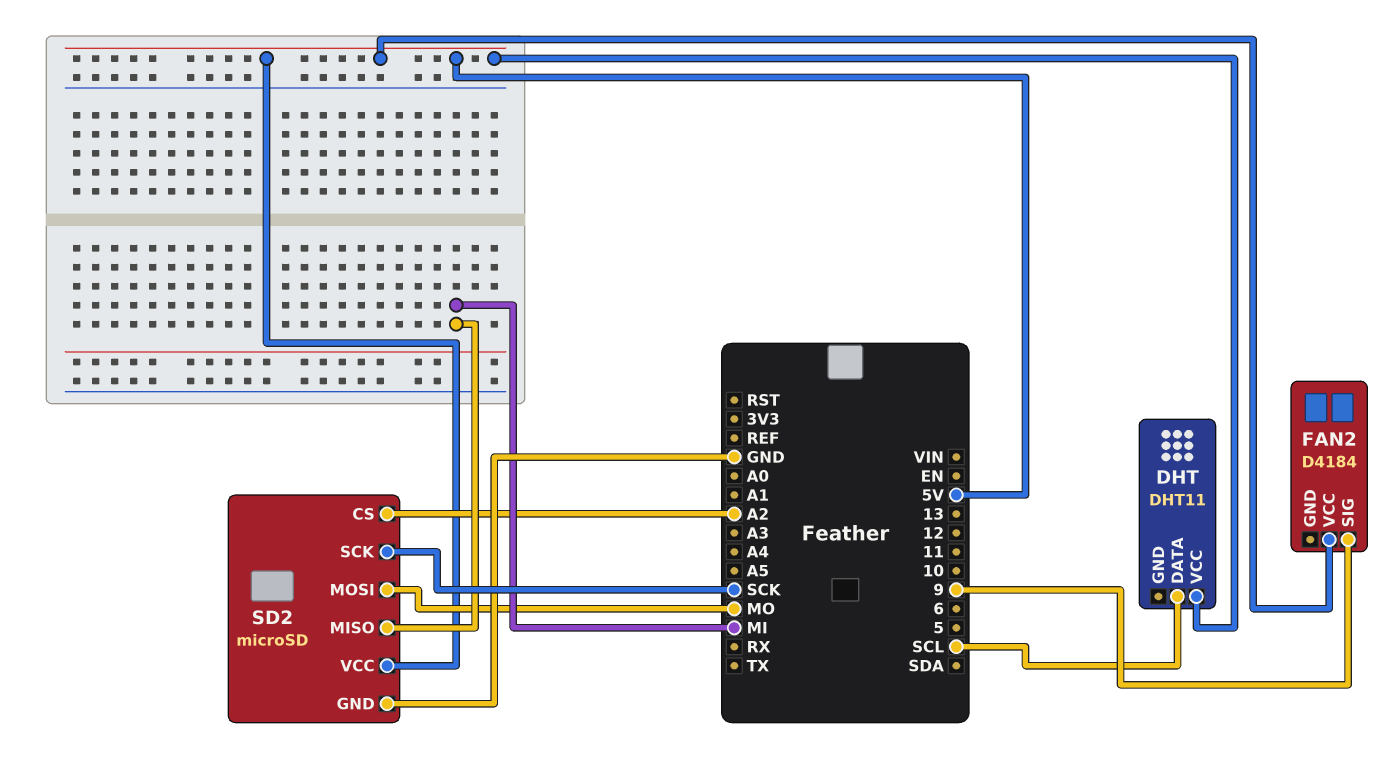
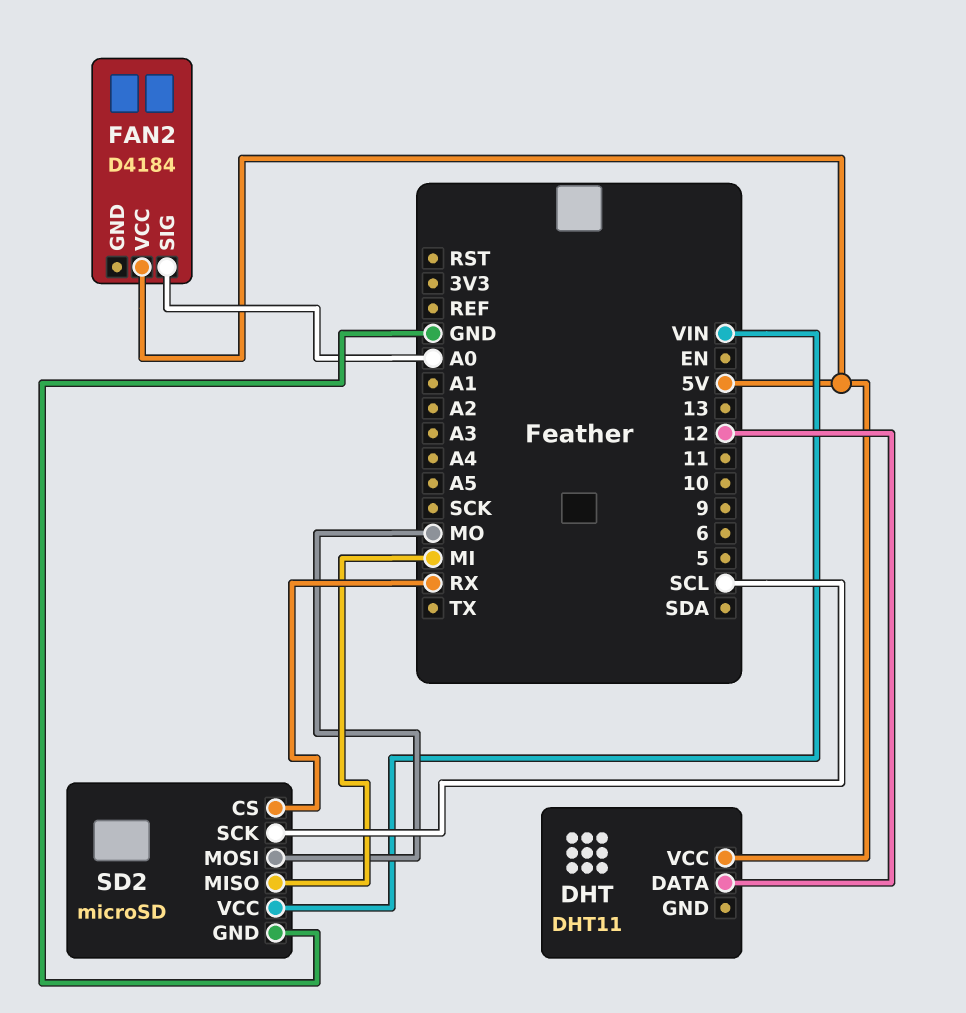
DHT pin DATA: SCL -> 12
FAN2 pin SIG: 9 -> A0
SD2 pin CS: A2 -> RX
SD2 pin SCK: SCK -> SCL
SD2 pin VCC: 5V -> VIN

